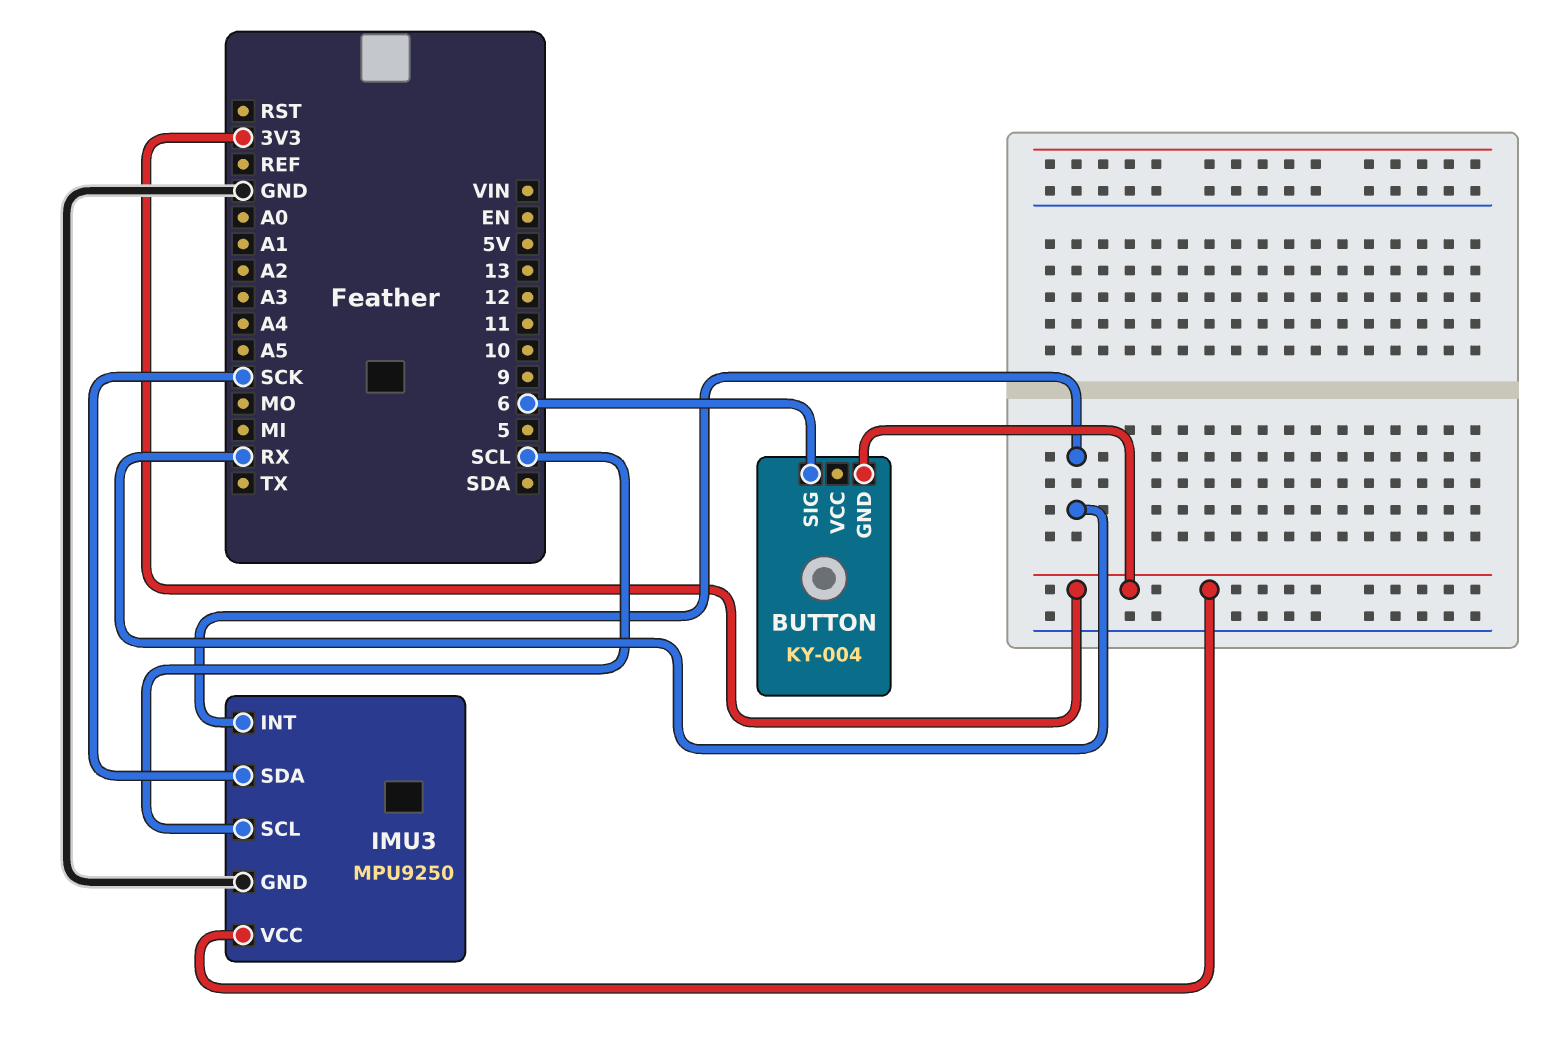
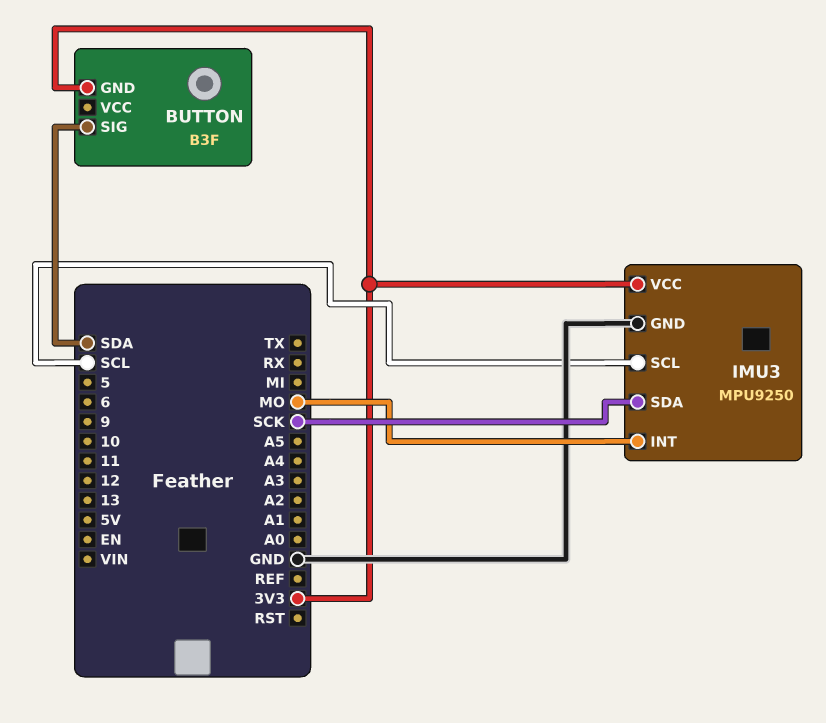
BUTTON: KY-004 -> B3F
BUTTON pin SIG: 6 -> SDA
IMU3 pin INT: RX -> MO

